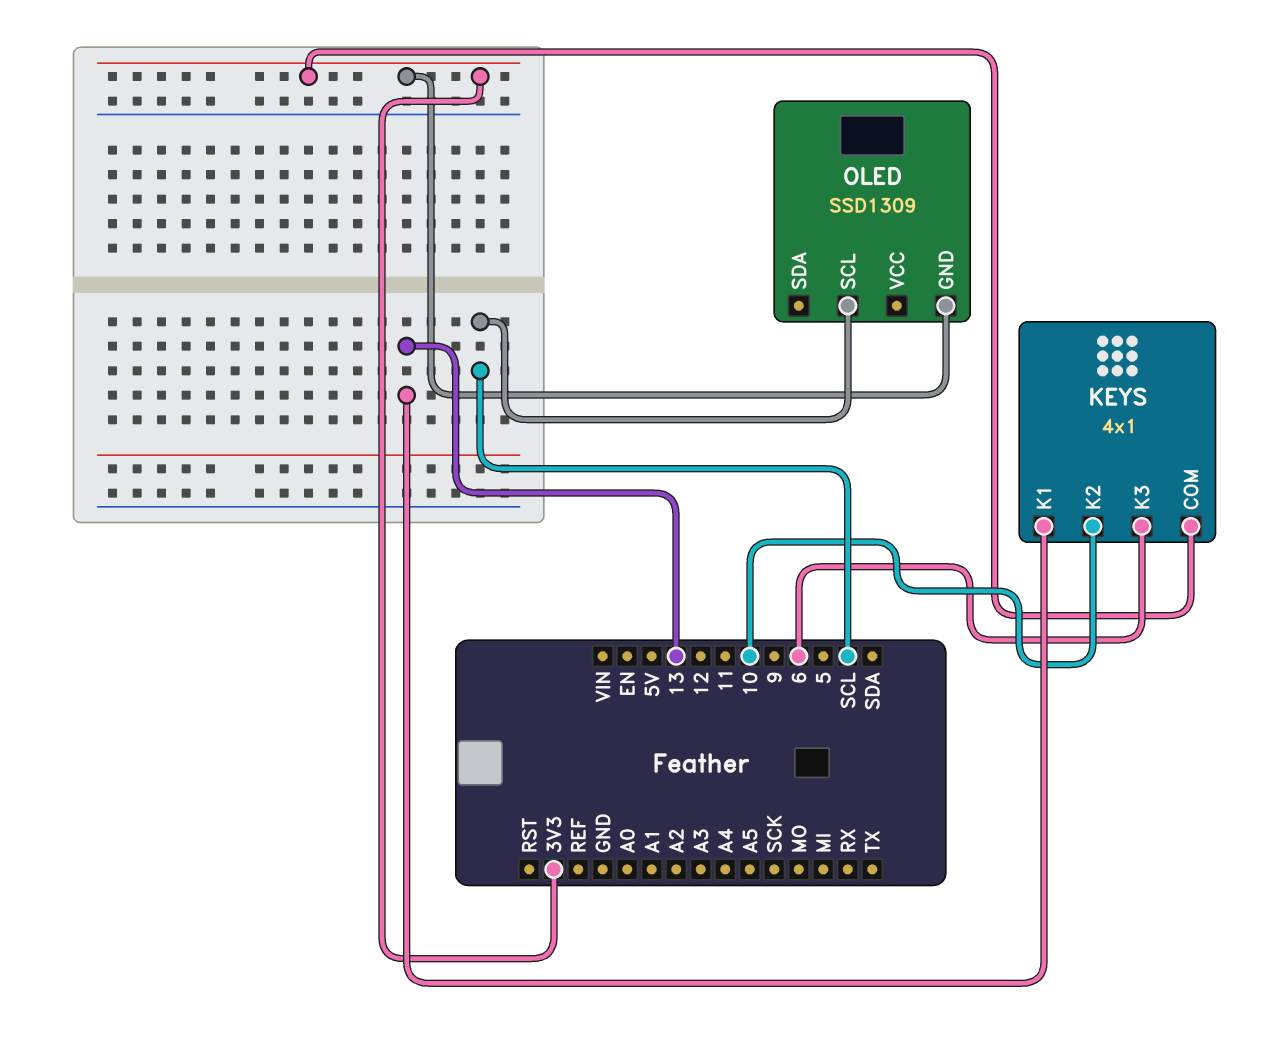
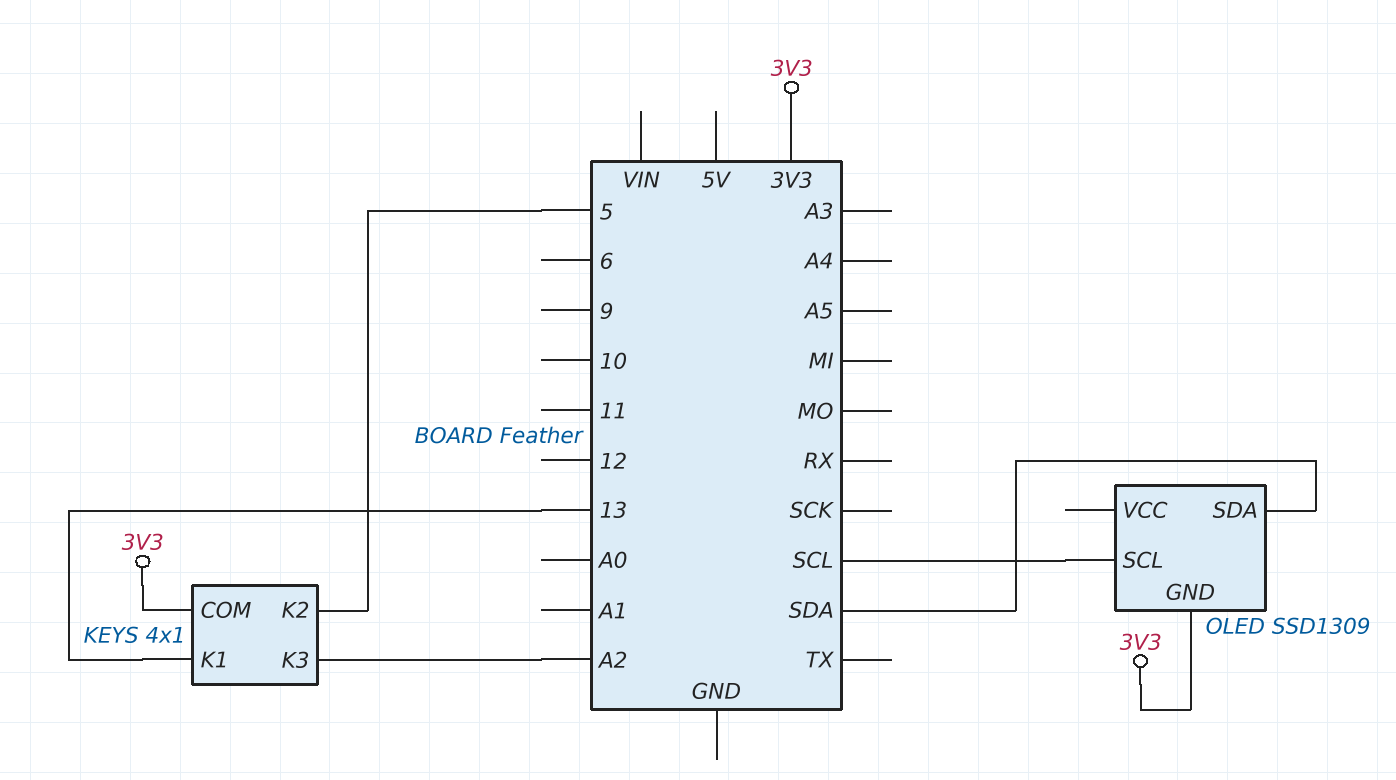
KEYS pin K2: 10 -> 5
KEYS pin K3: 6 -> A2
OLED pin SDA: none -> SDA

